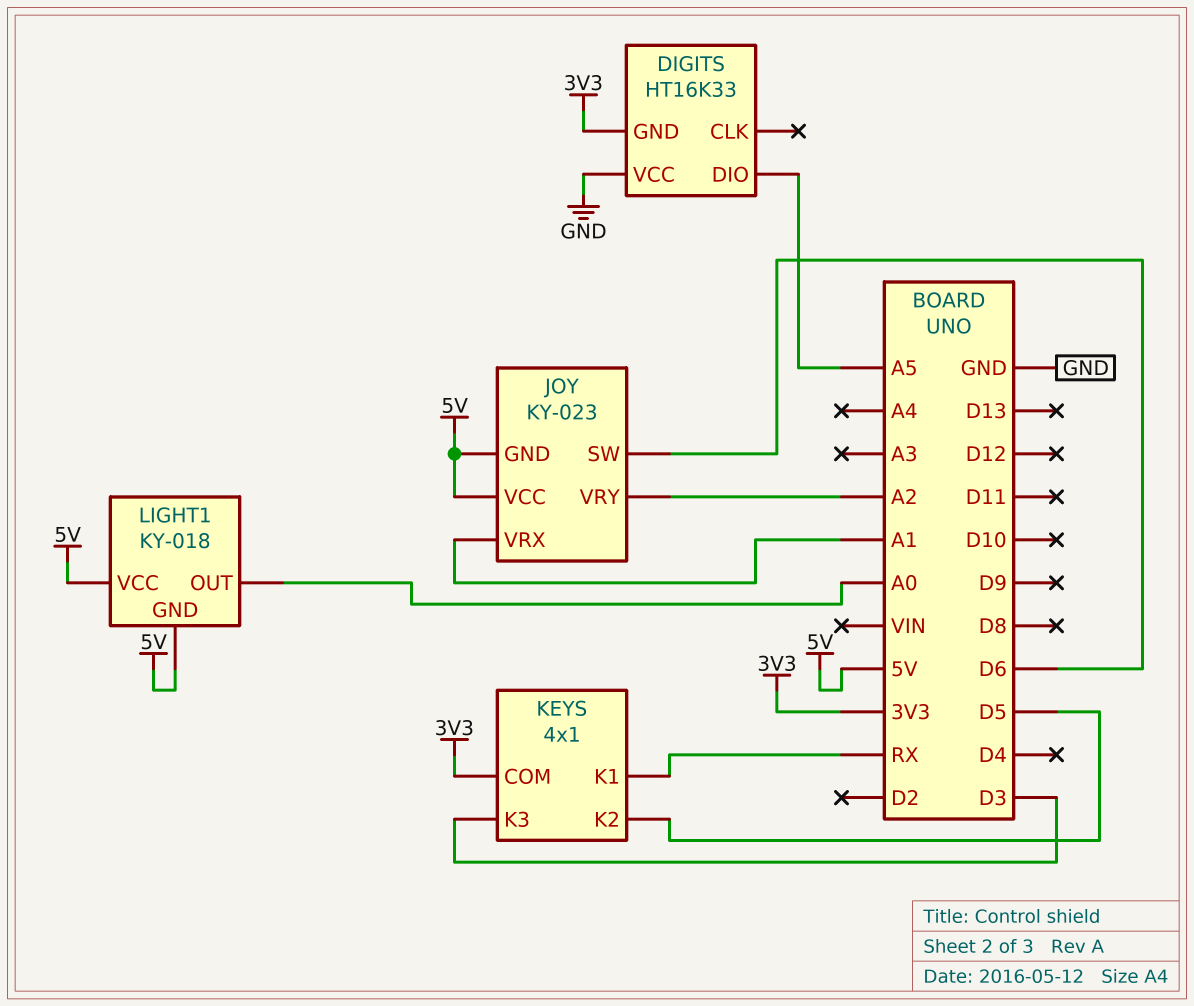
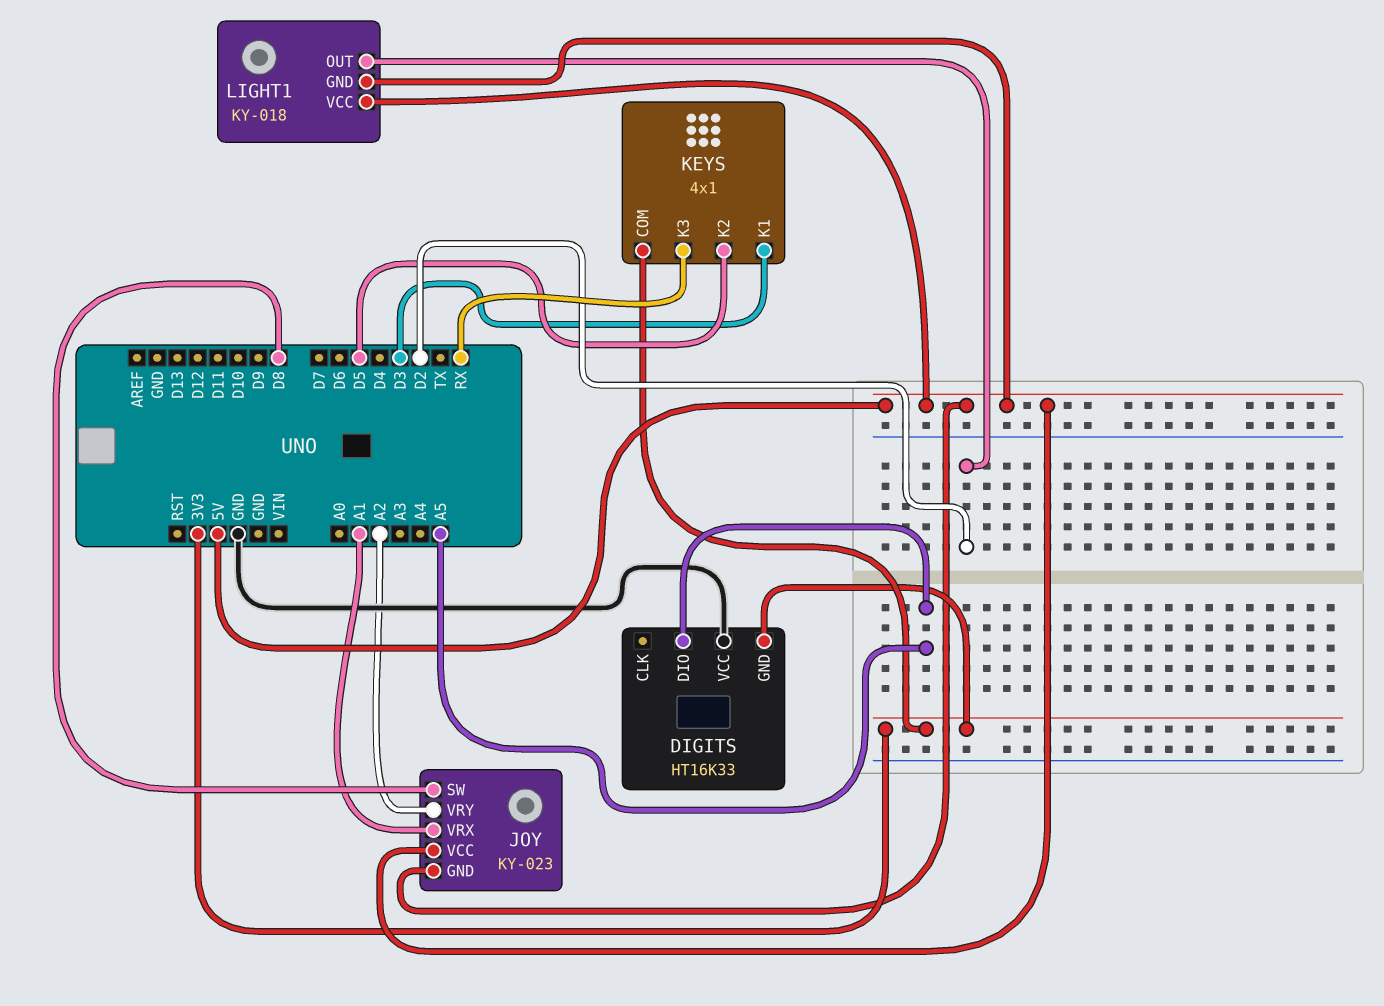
JOY pin SW: D6 -> D8
KEYS pin K1: RX -> D3
KEYS pin K3: D3 -> RX
LIGHT1 pin OUT: A0 -> D2

